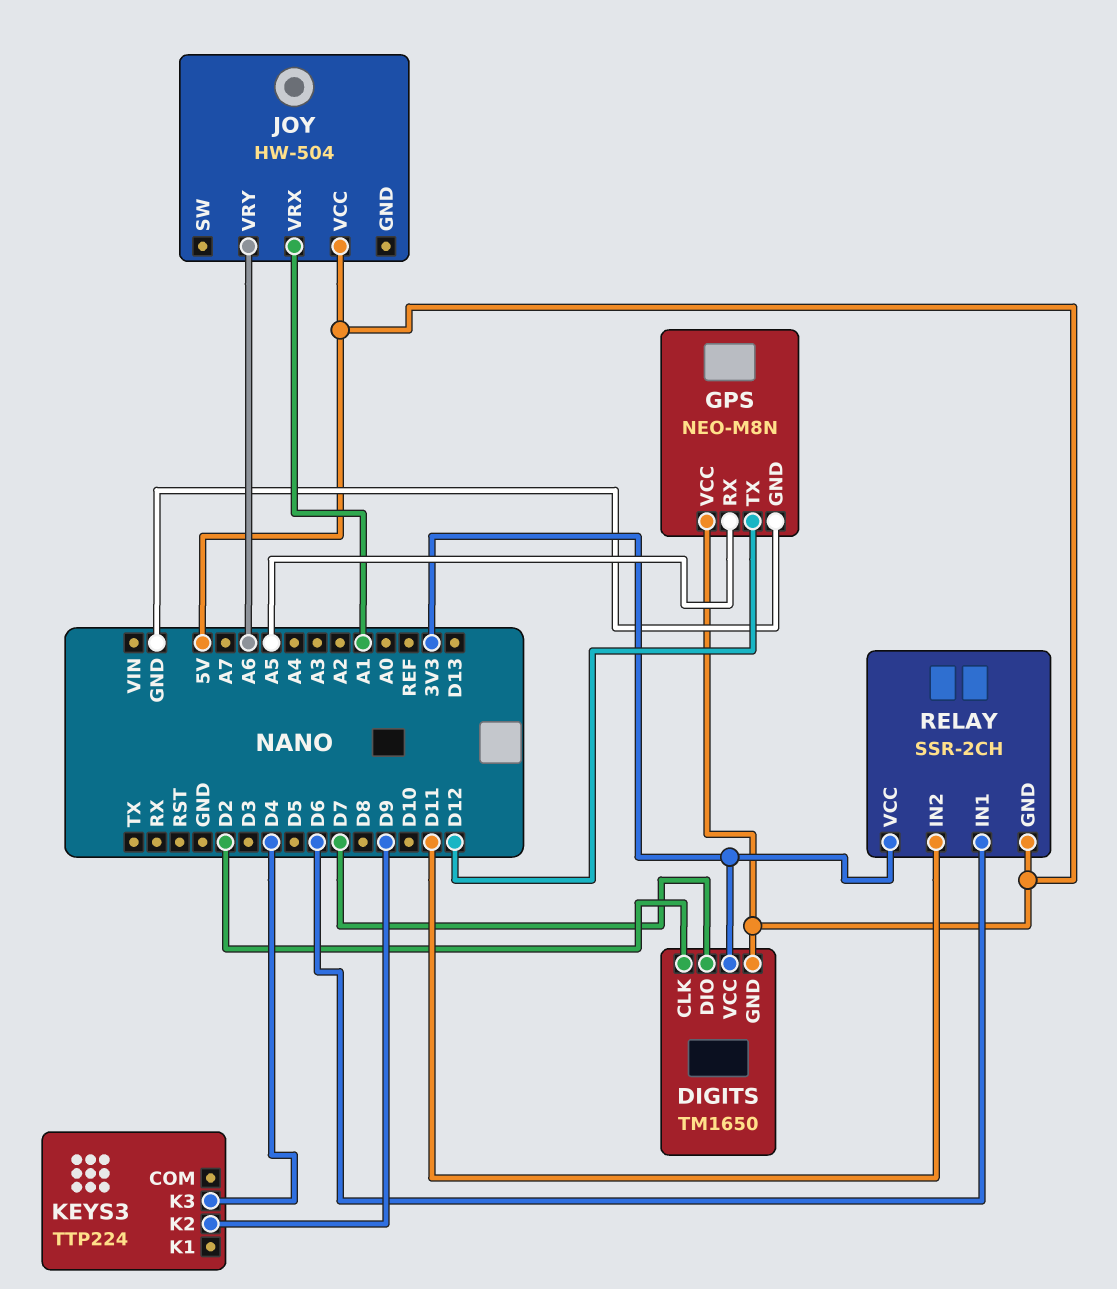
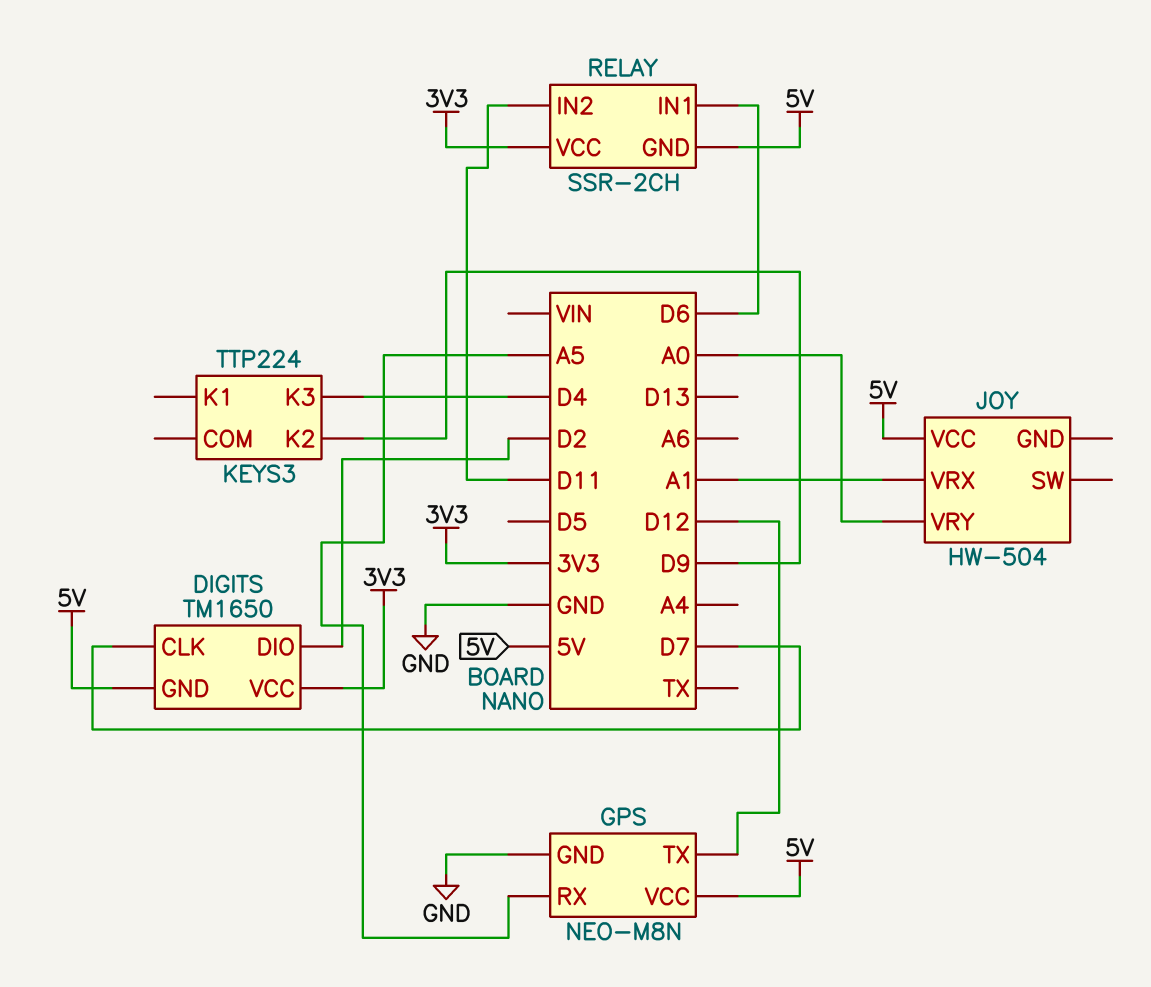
DIGITS pin CLK: D2 -> D7
DIGITS pin DIO: D7 -> D2
JOY pin VRY: A6 -> A0

